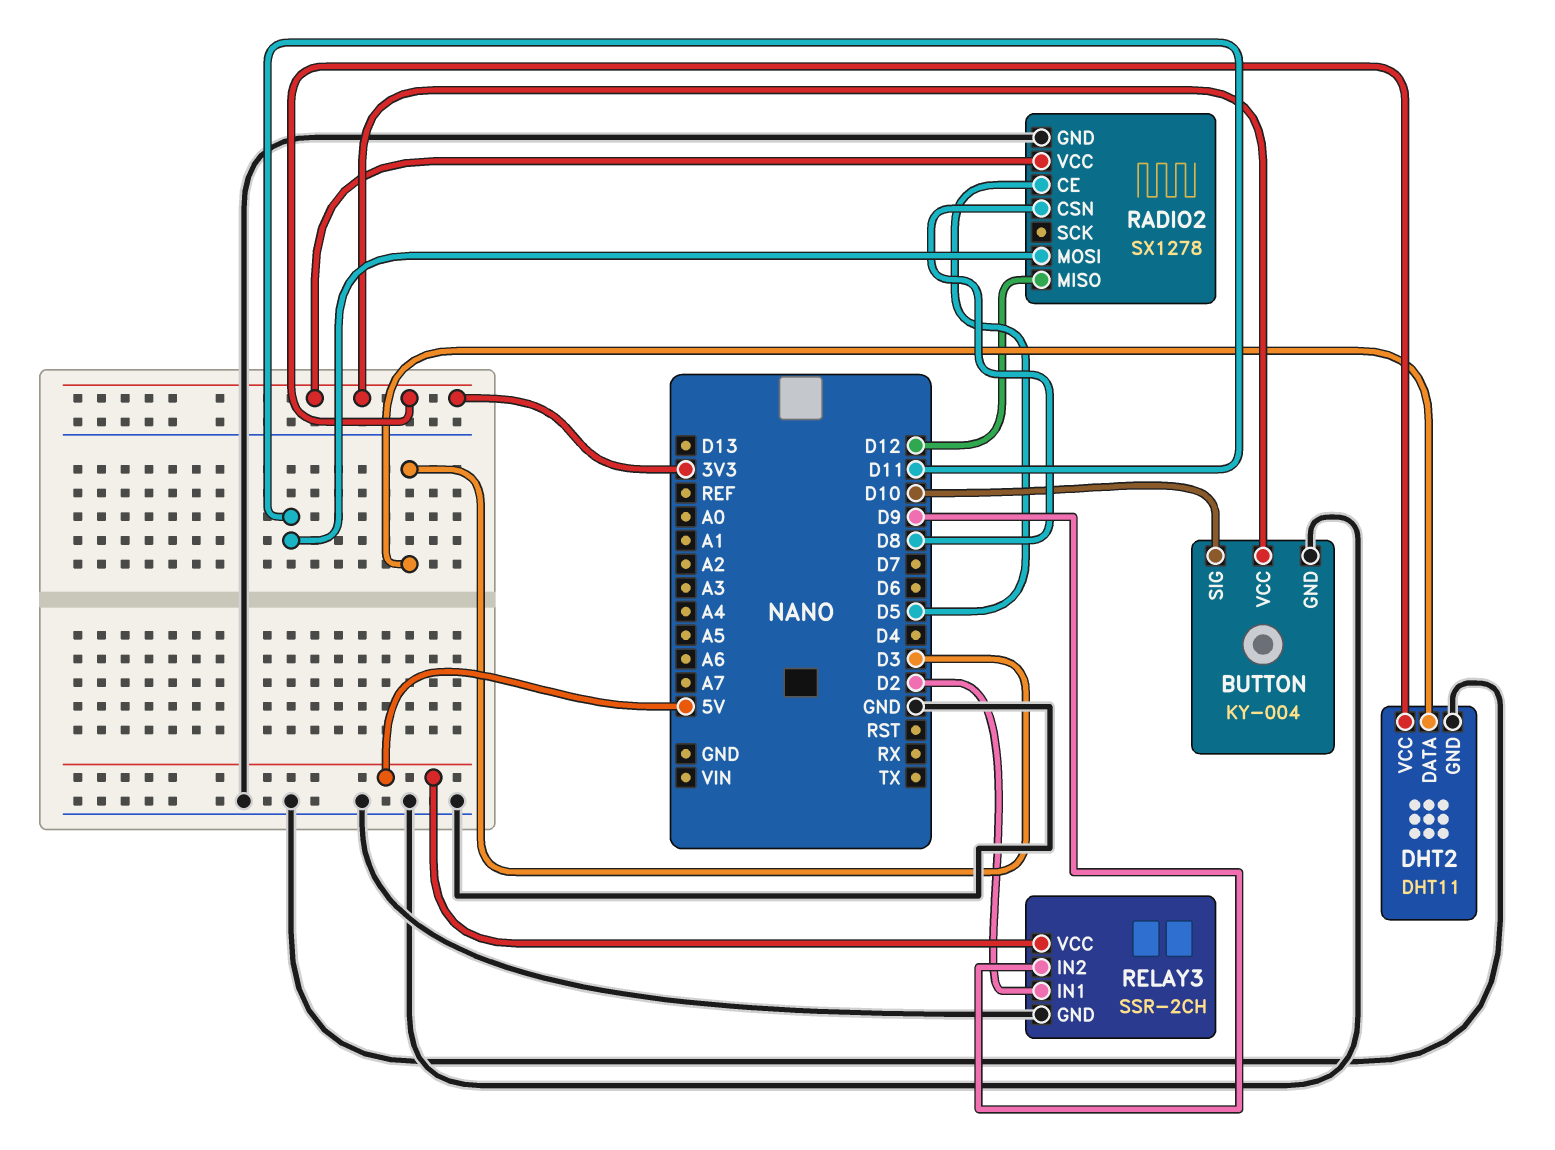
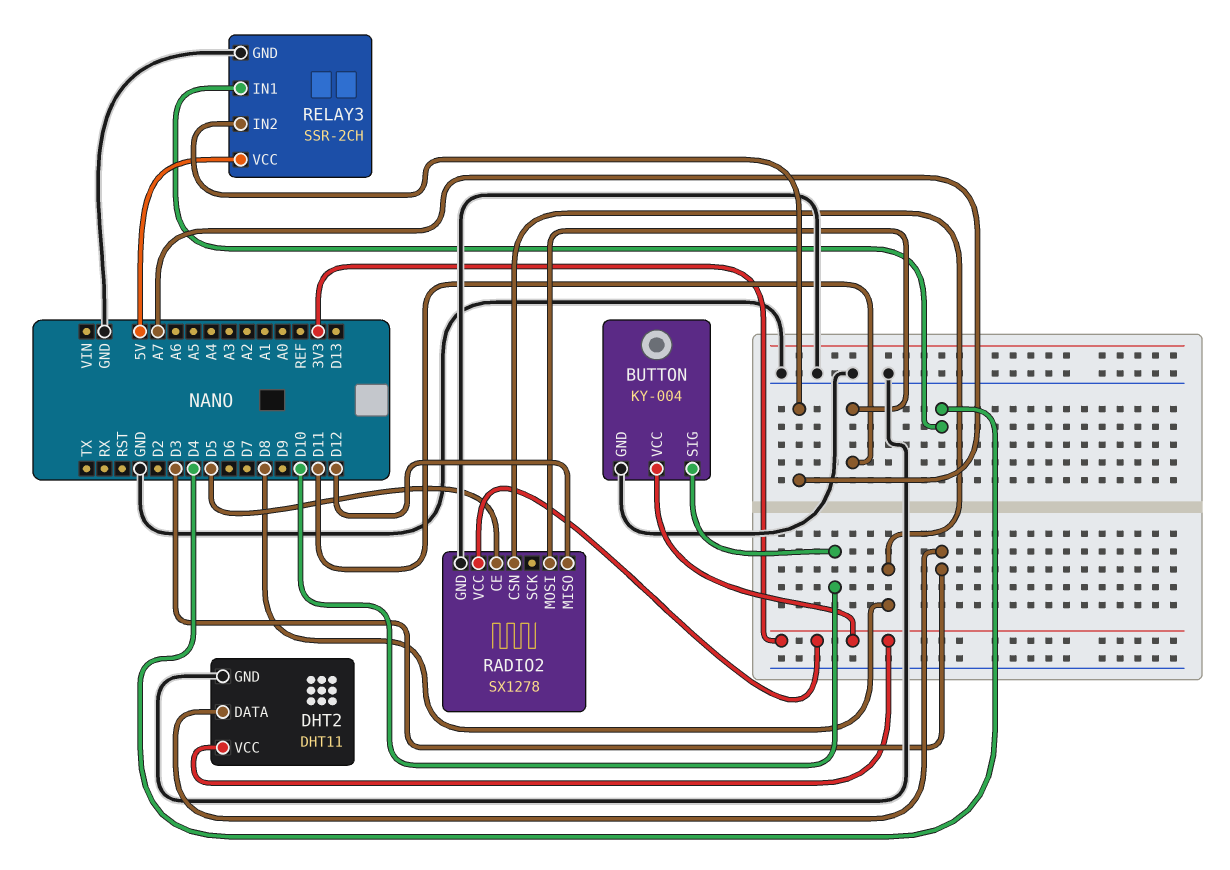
RELAY3 pin IN1: D2 -> D4
RELAY3 pin IN2: D9 -> A7

